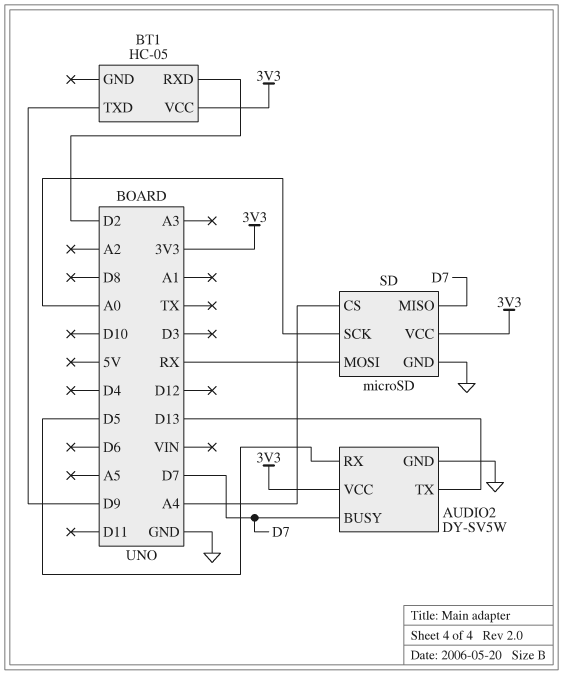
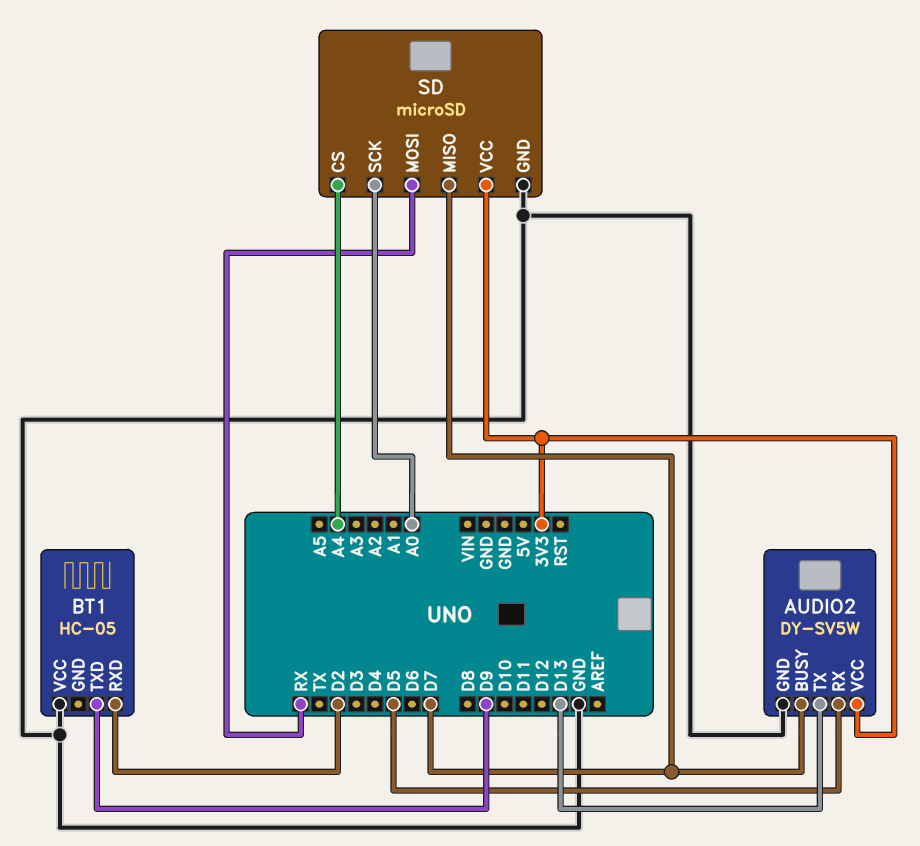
BT1 pin VCC: 3V3 -> GND

